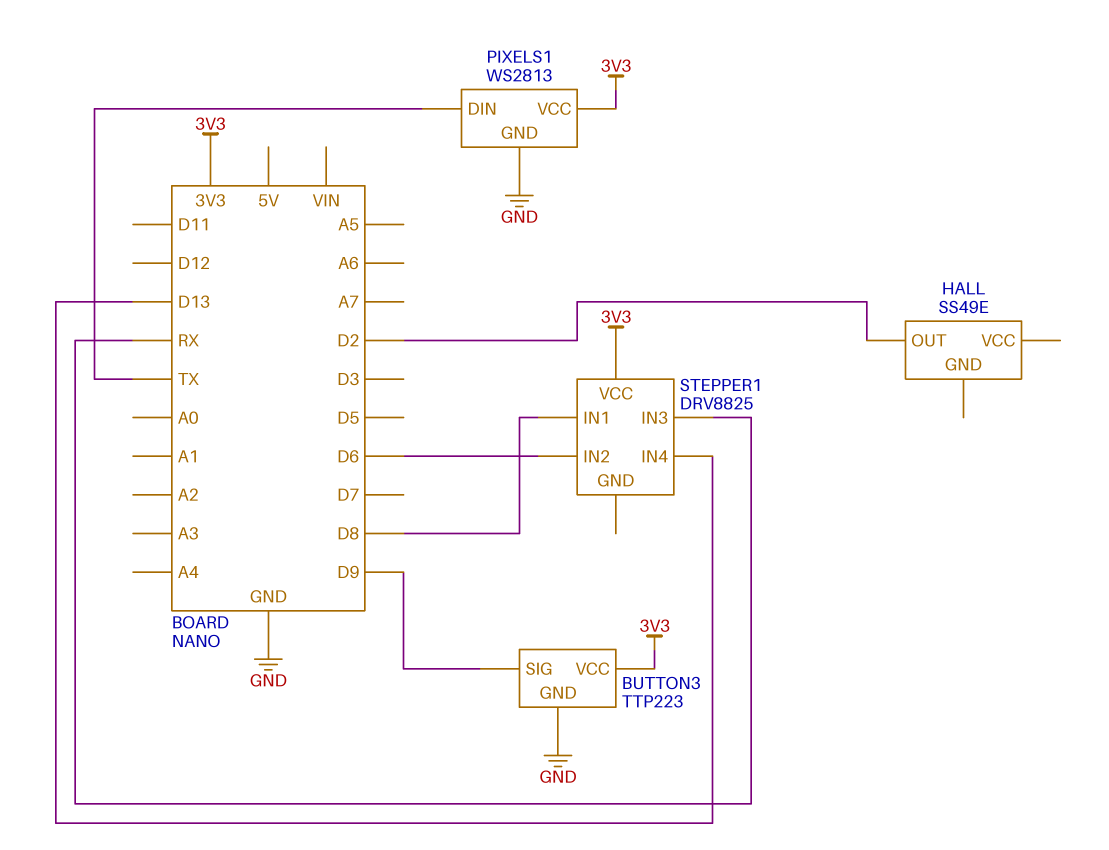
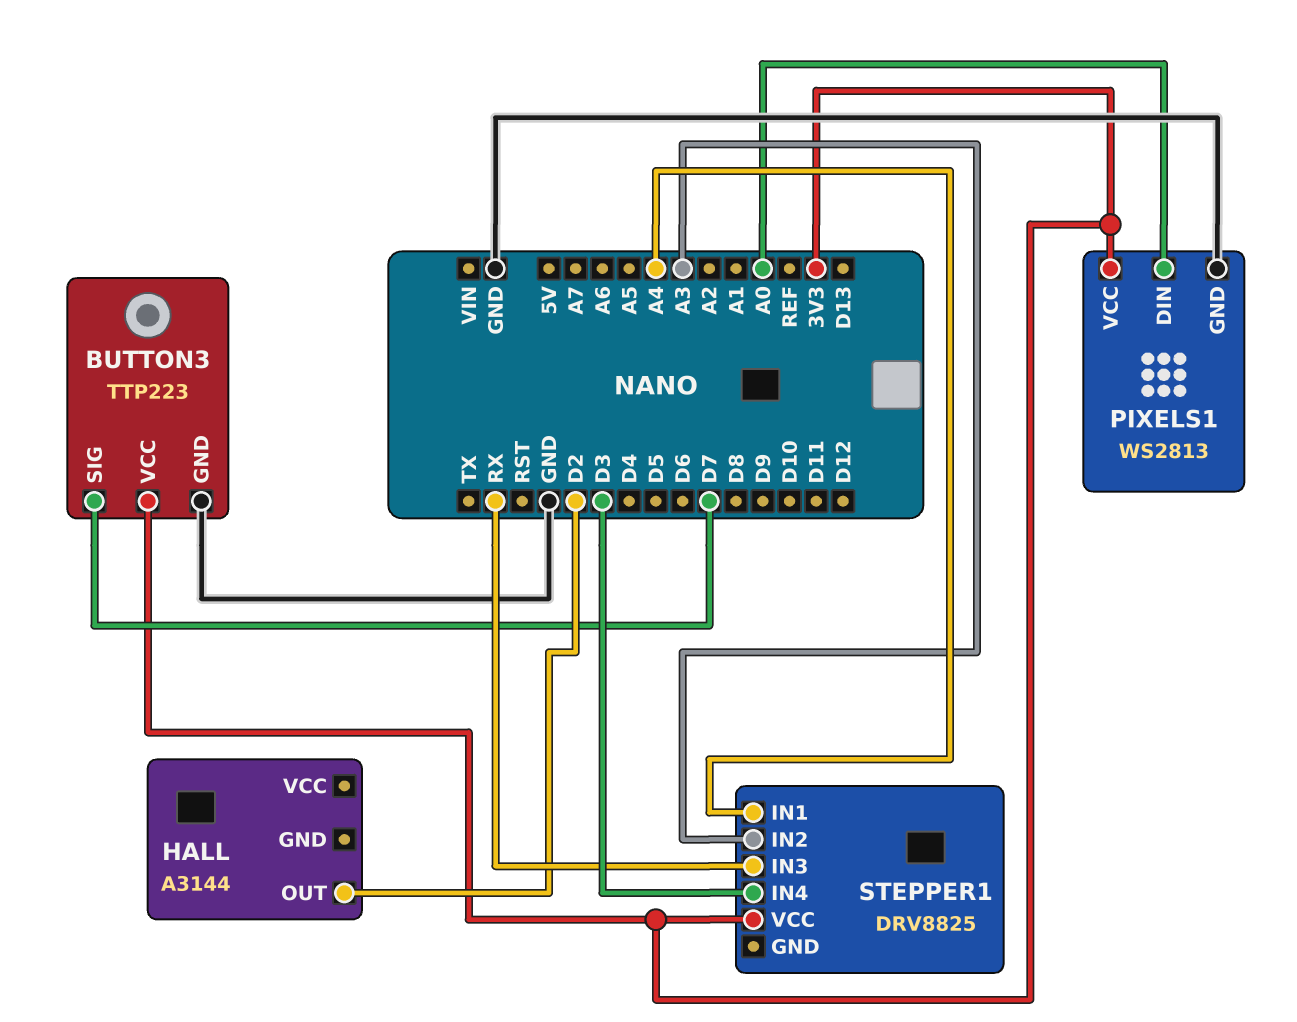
BUTTON3 pin SIG: D9 -> D7
HALL: SS49E -> A3144
PIXELS1 pin DIN: TX -> A0
STEPPER1 pin IN1: D8 -> A4
STEPPER1 pin IN2: D6 -> A3
STEPPER1 pin IN4: D13 -> D3

